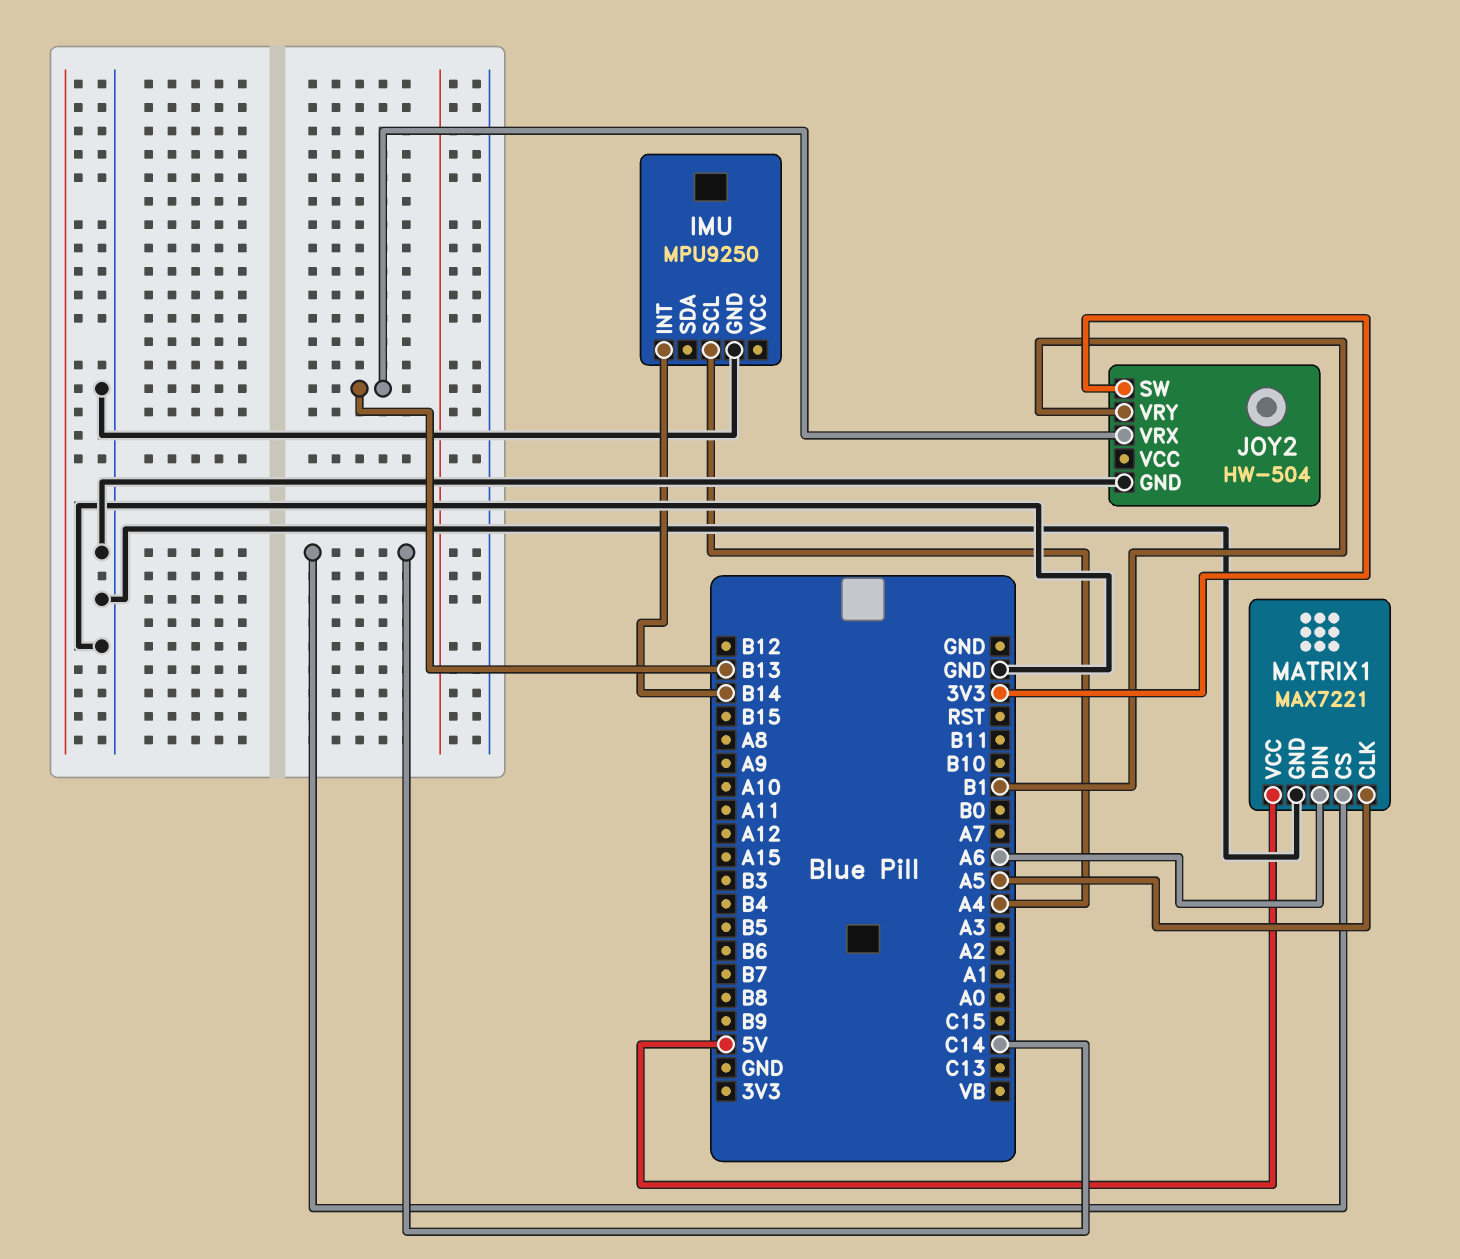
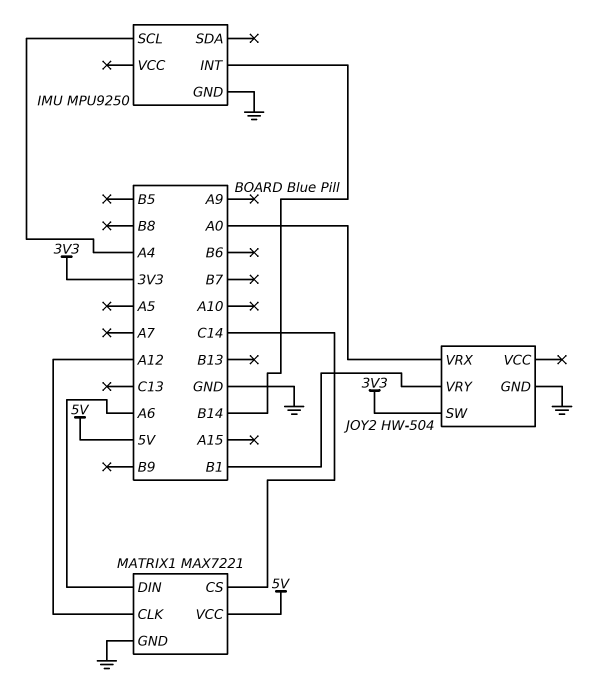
JOY2 pin VRX: B13 -> A0
MATRIX1 pin CLK: A5 -> A12

